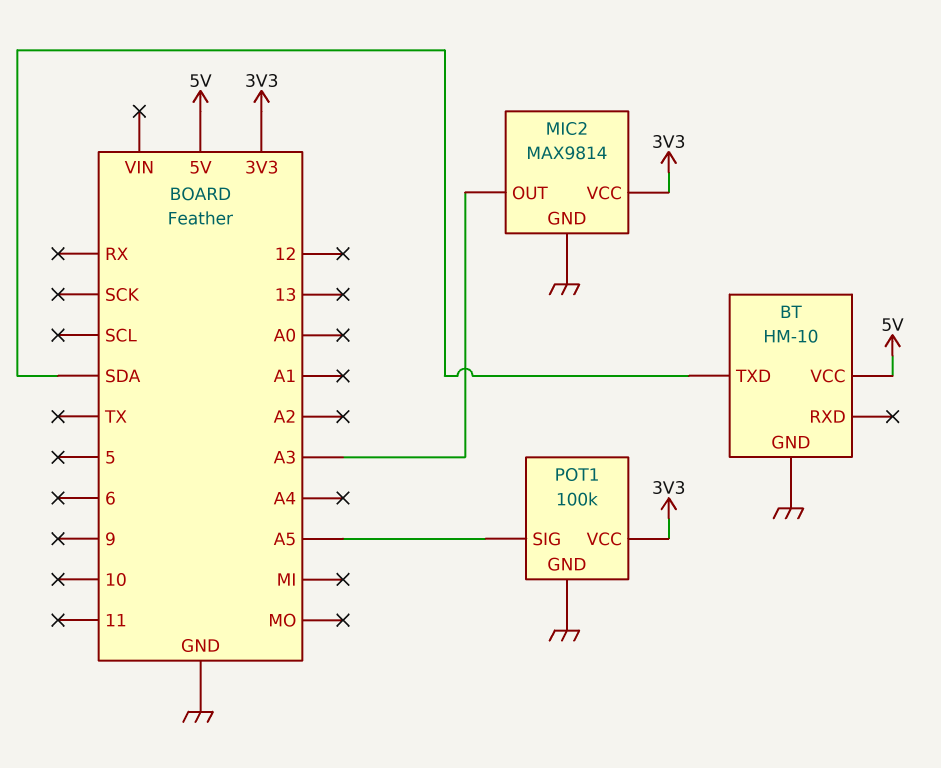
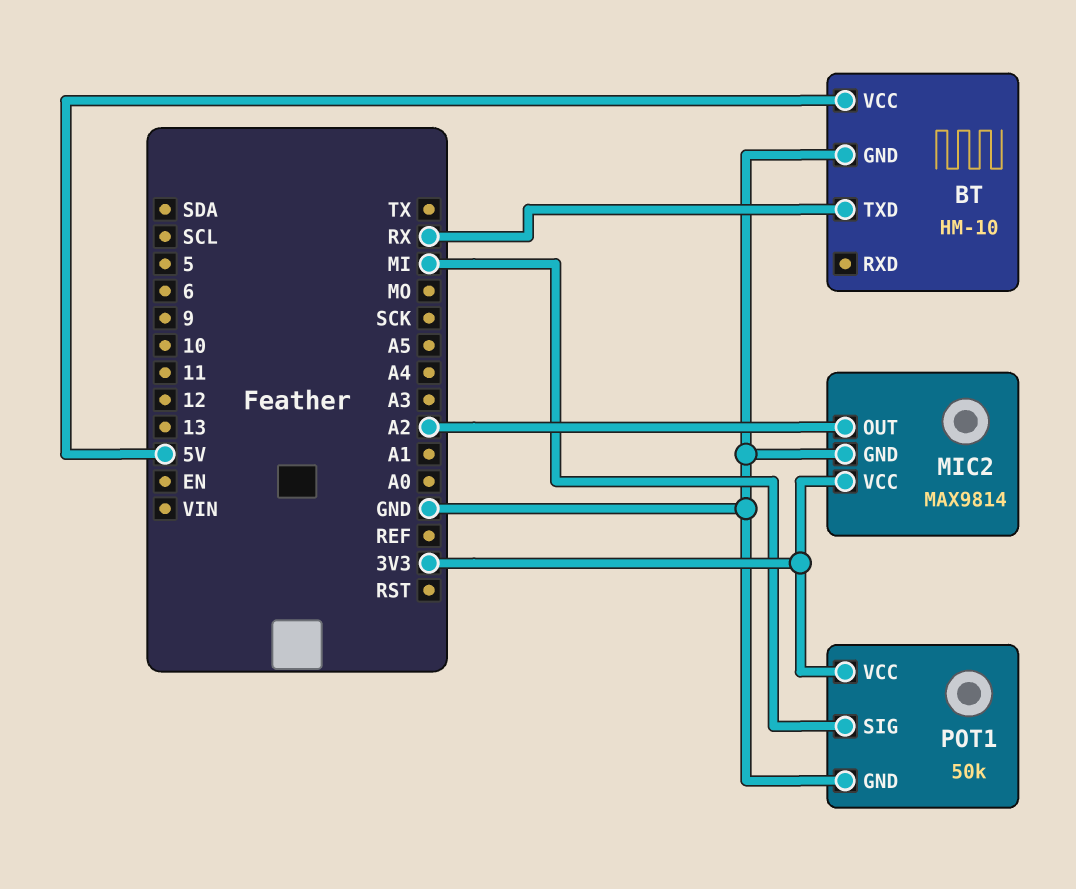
BT pin TXD: SDA -> RX
MIC2 pin OUT: A3 -> A2
POT1: 100k -> 50k
POT1 pin SIG: A5 -> MI

